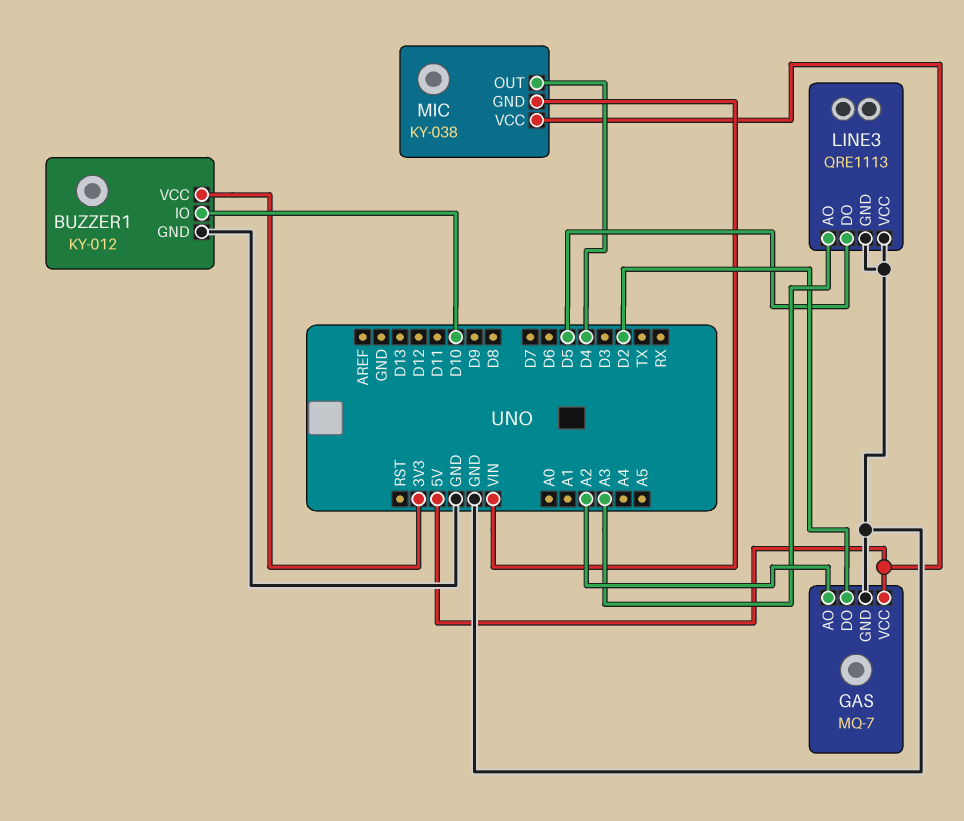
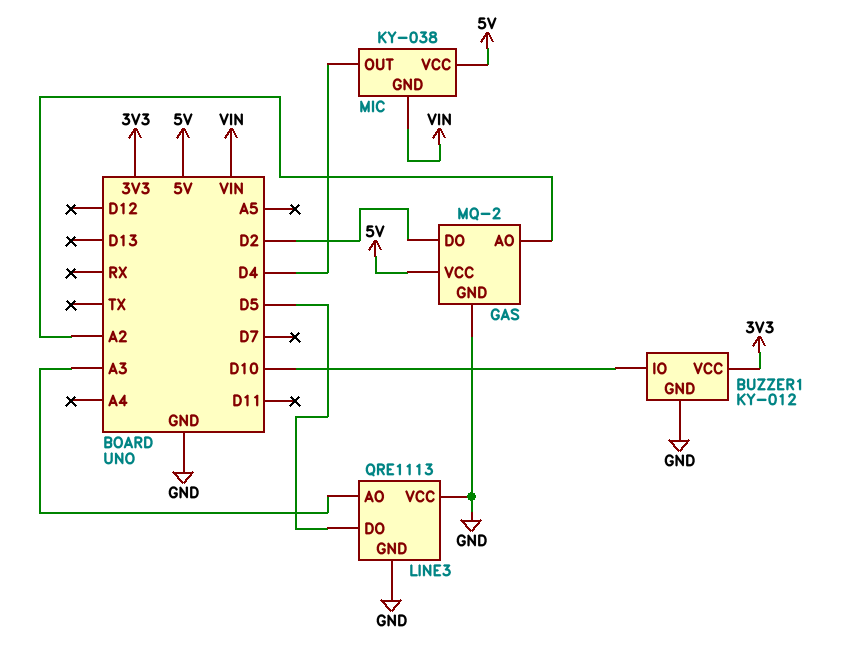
GAS: MQ-7 -> MQ-2

